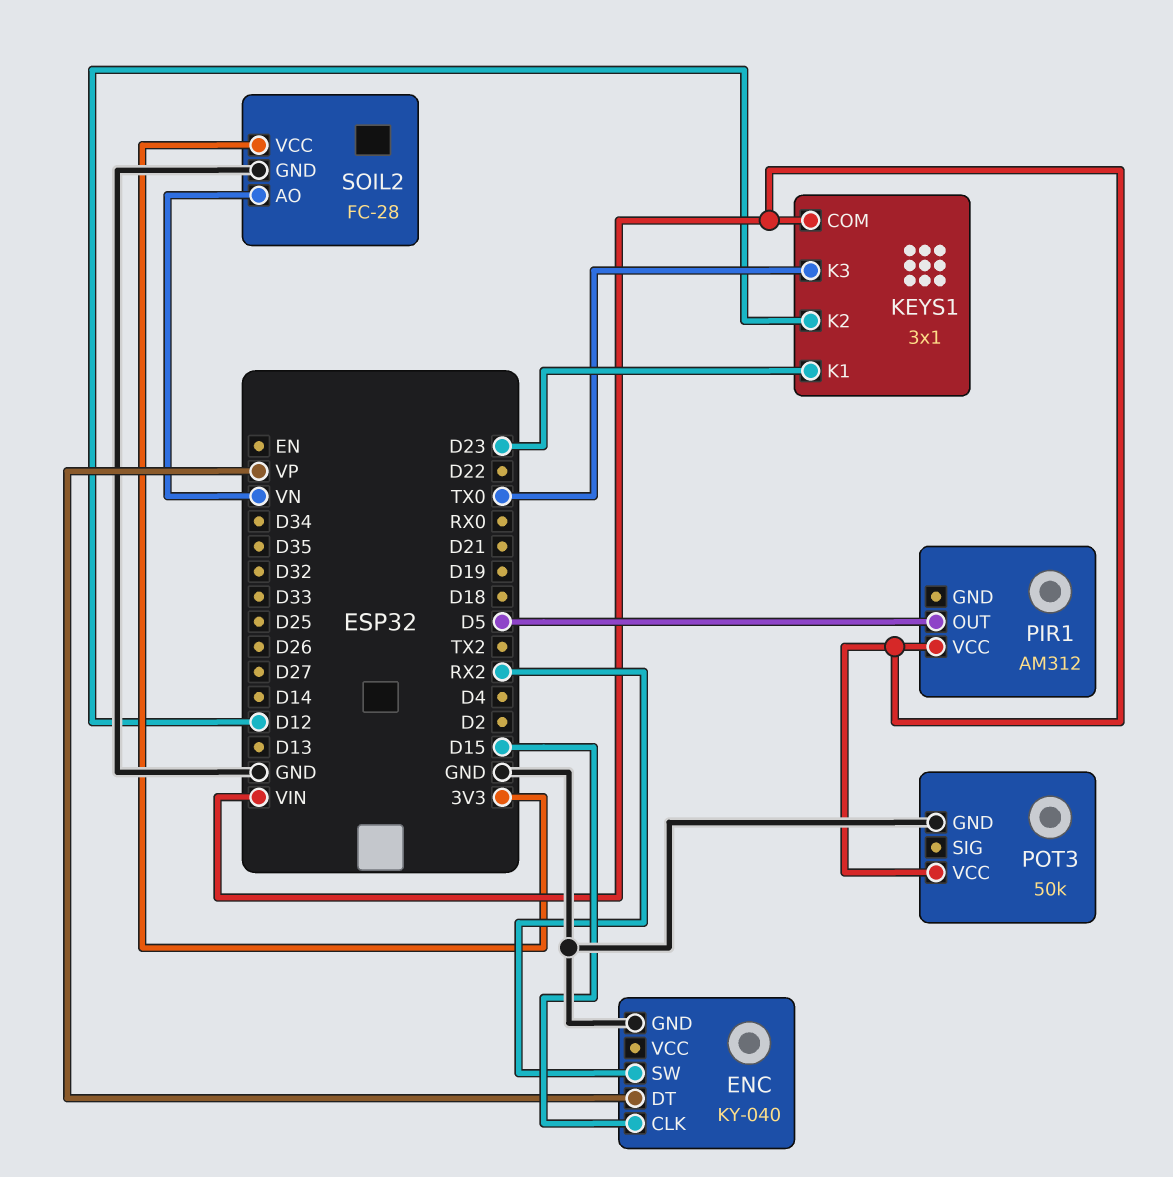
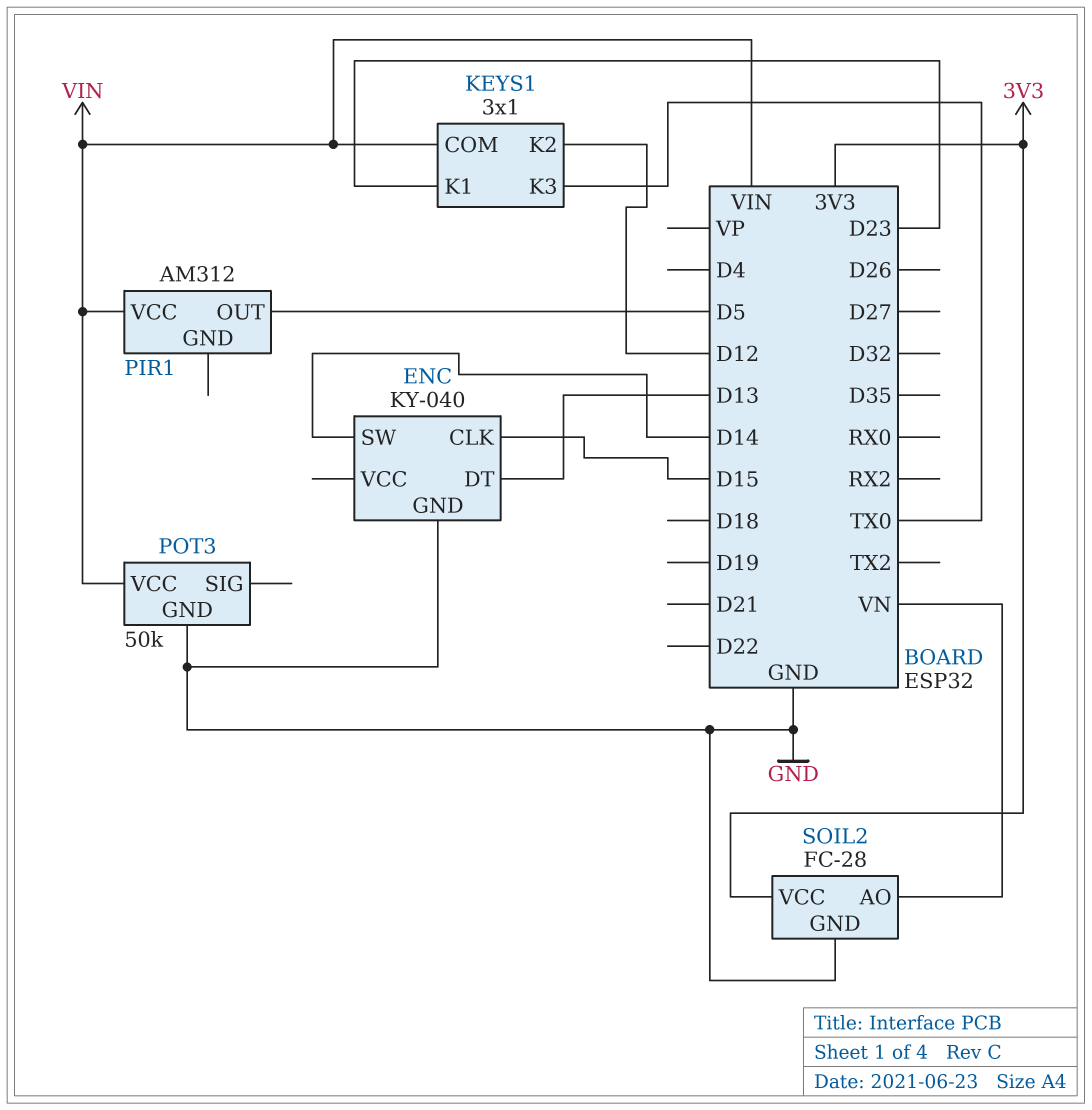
ENC pin DT: VP -> D13
ENC pin SW: RX2 -> D14

